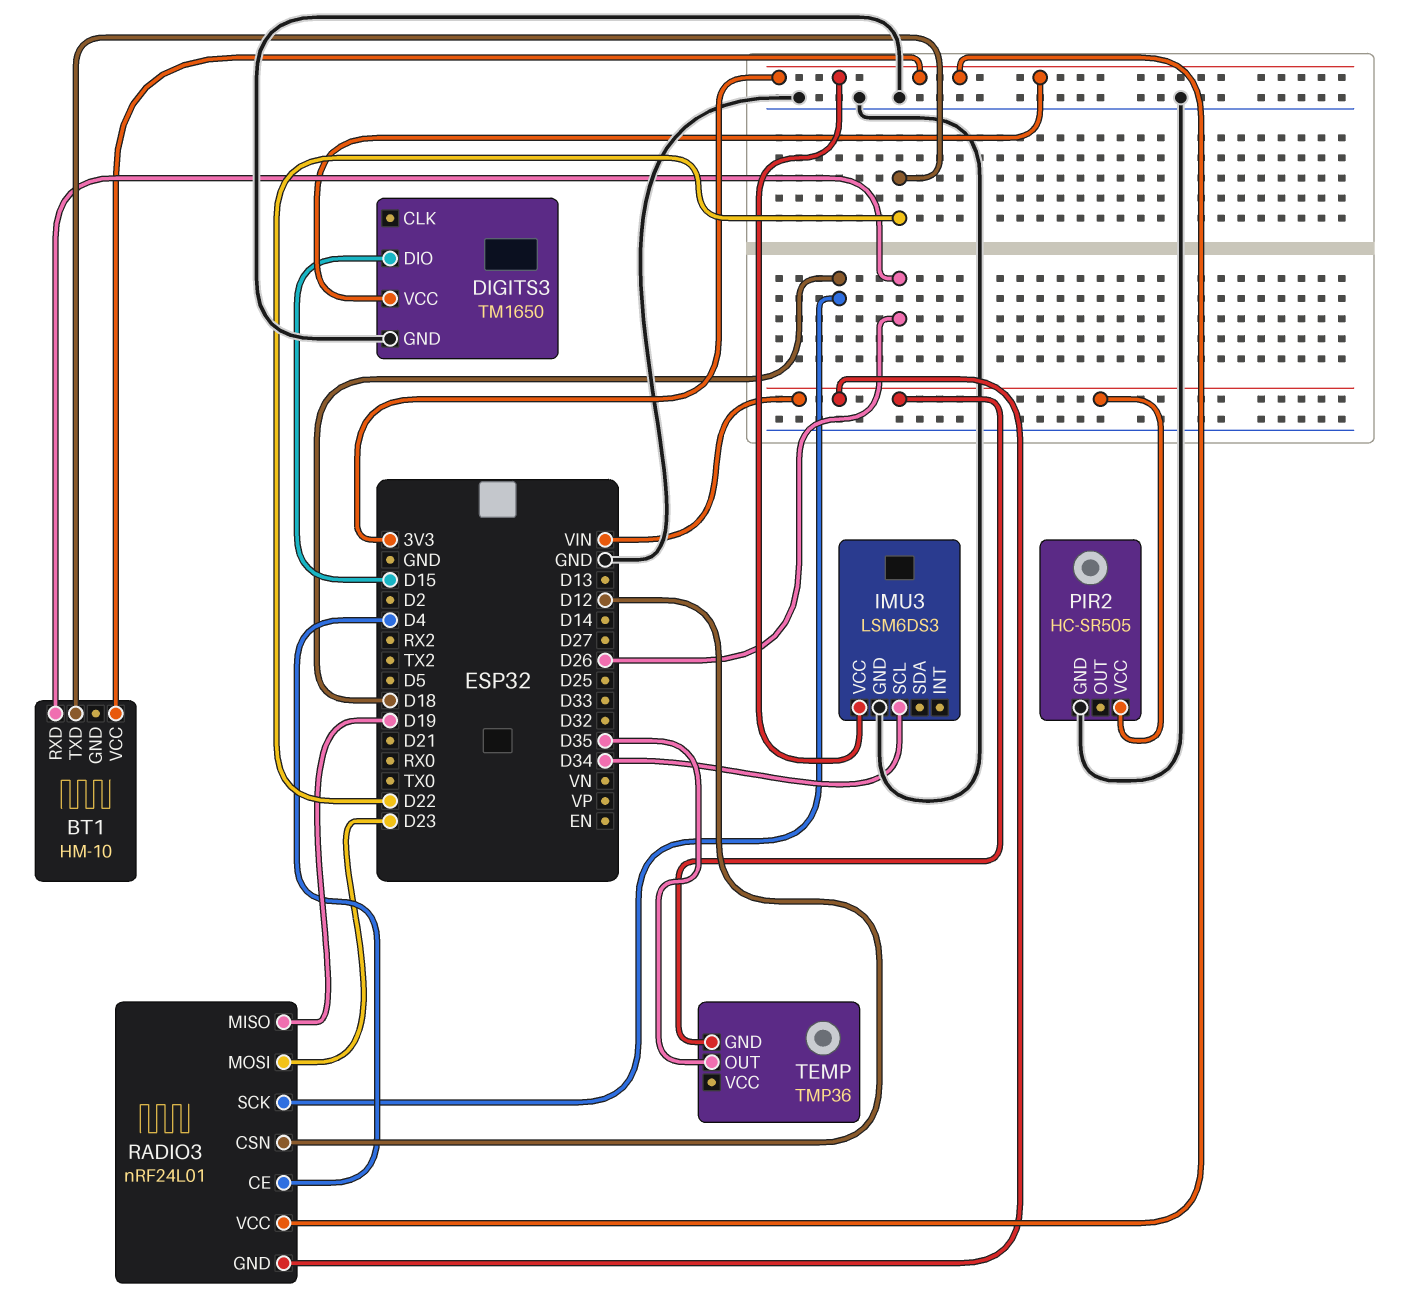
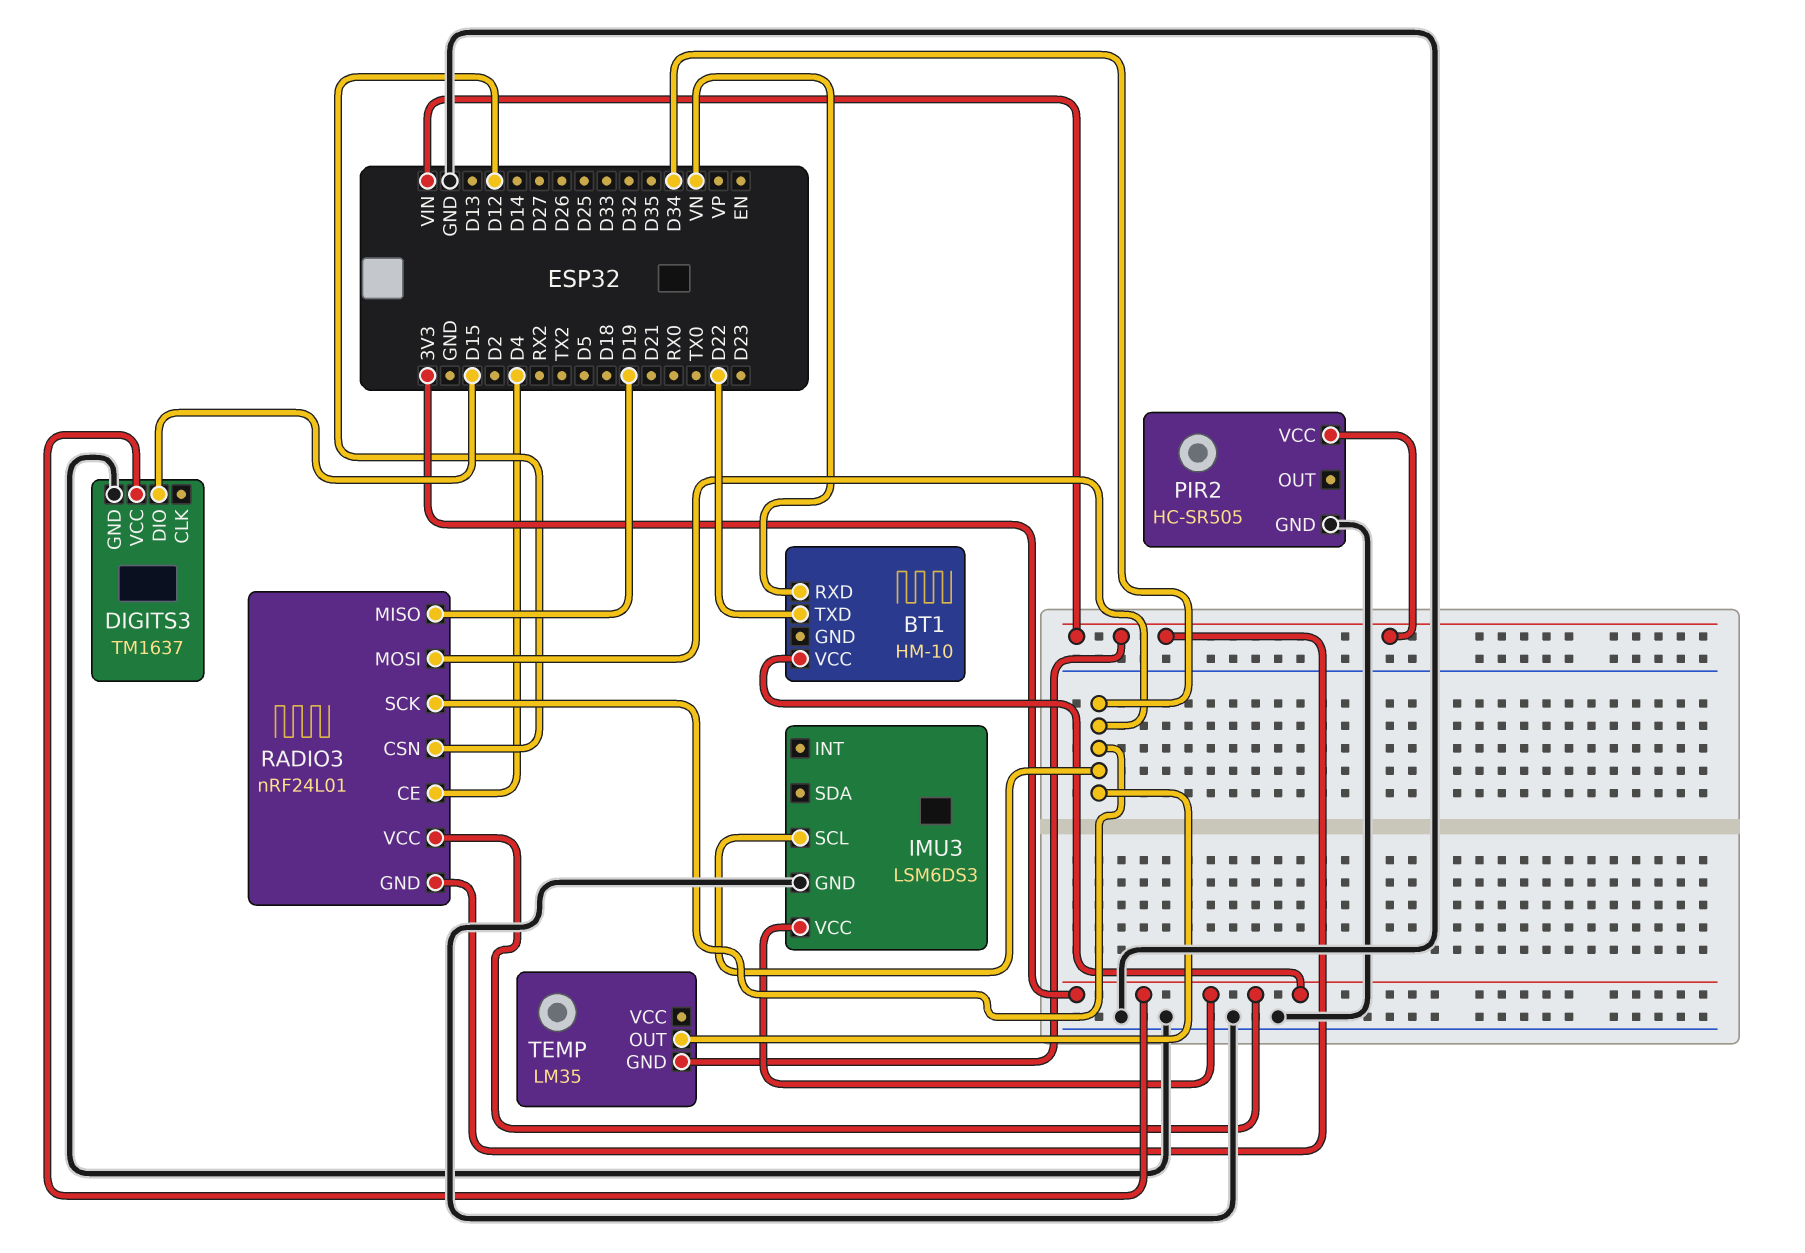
BT1 pin RXD: D26 -> VN
DIGITS3: TM1650 -> TM1637
RADIO3 pin MOSI: D23 -> D34
RADIO3 pin SCK: D18 -> D34
TEMP: TMP36 -> LM35
TEMP pin OUT: D35 -> D34

